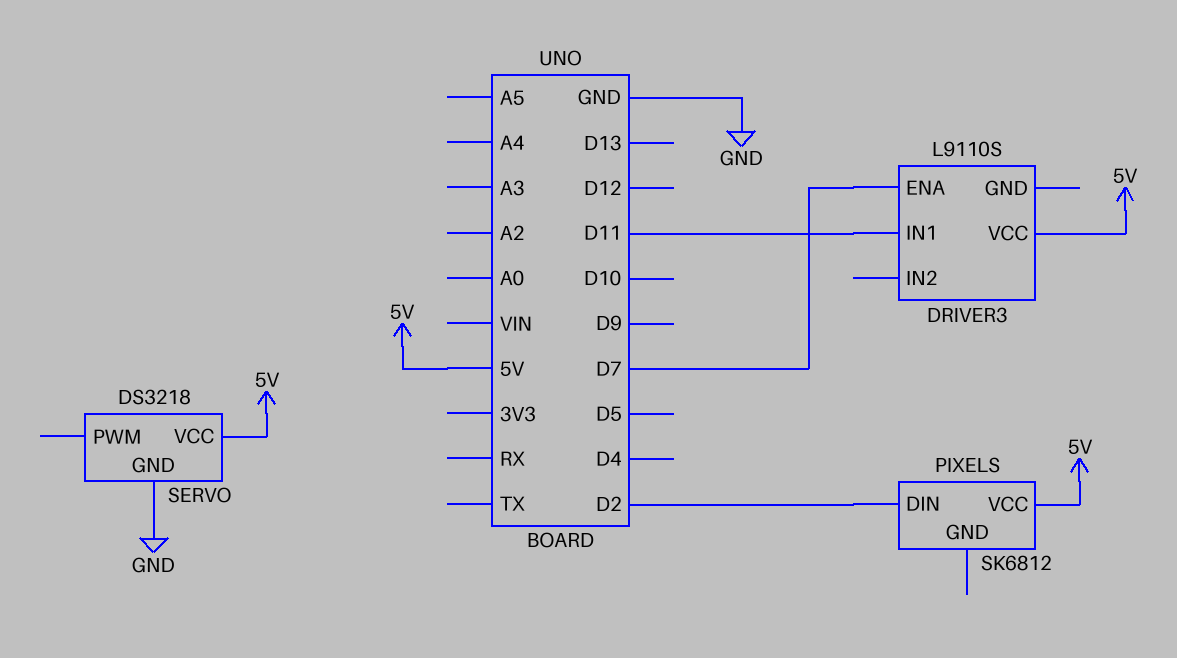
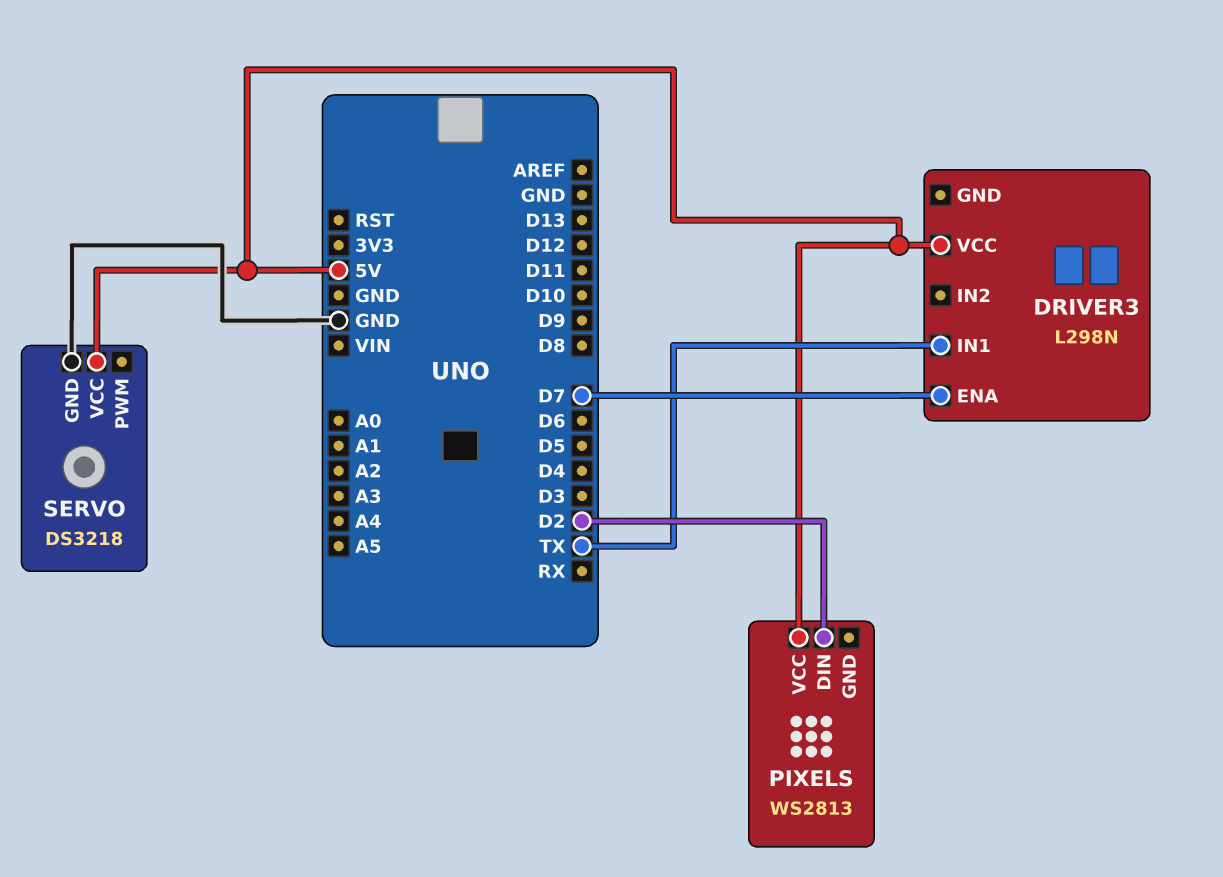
DRIVER3: L9110S -> L298N
DRIVER3 pin IN1: D11 -> TX
PIXELS: SK6812 -> WS2813

